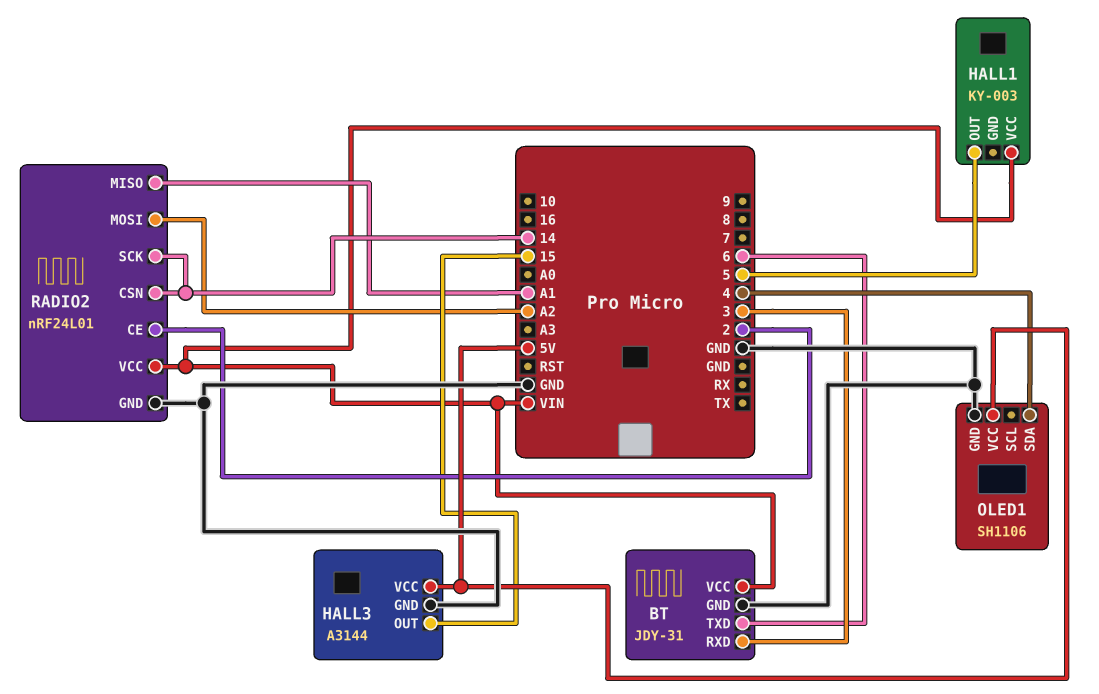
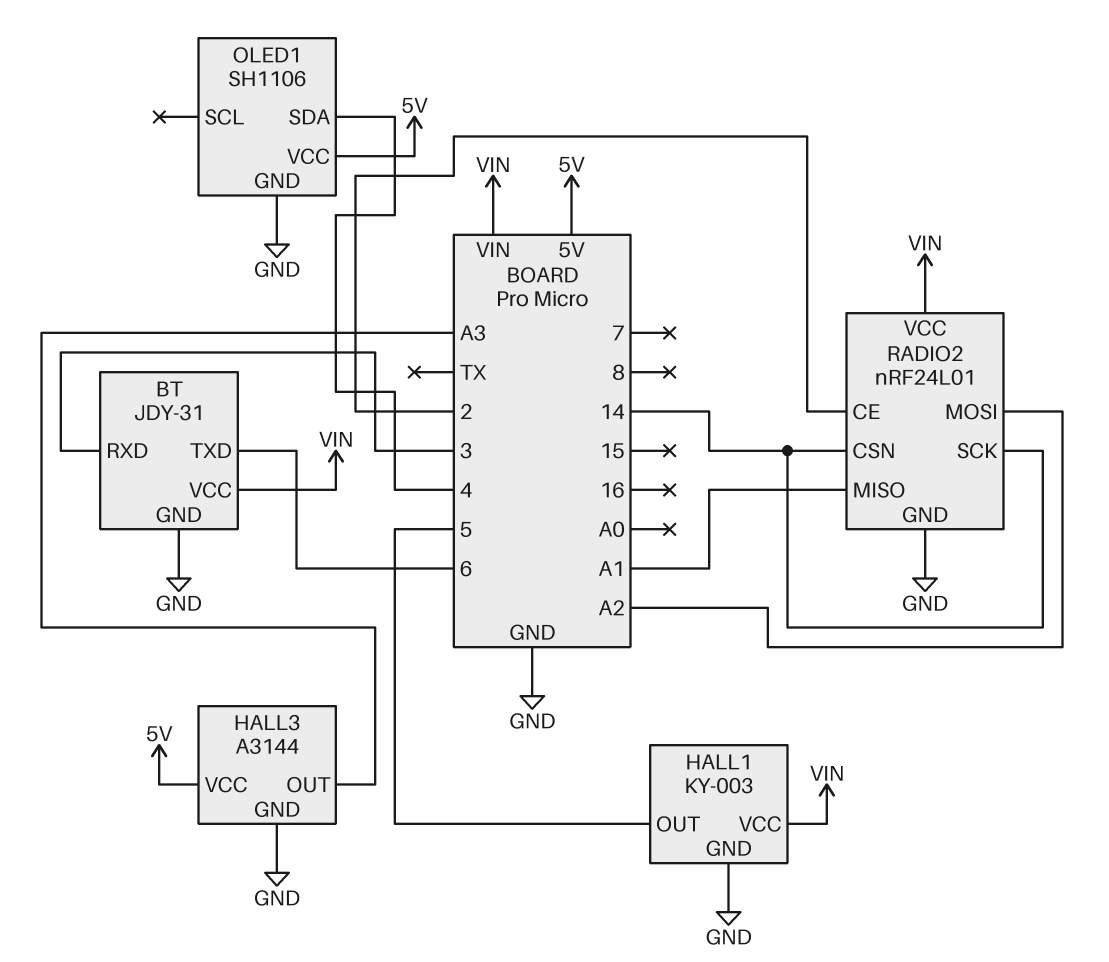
HALL1 pin GND: none -> GND
HALL3 pin OUT: 15 -> A3

